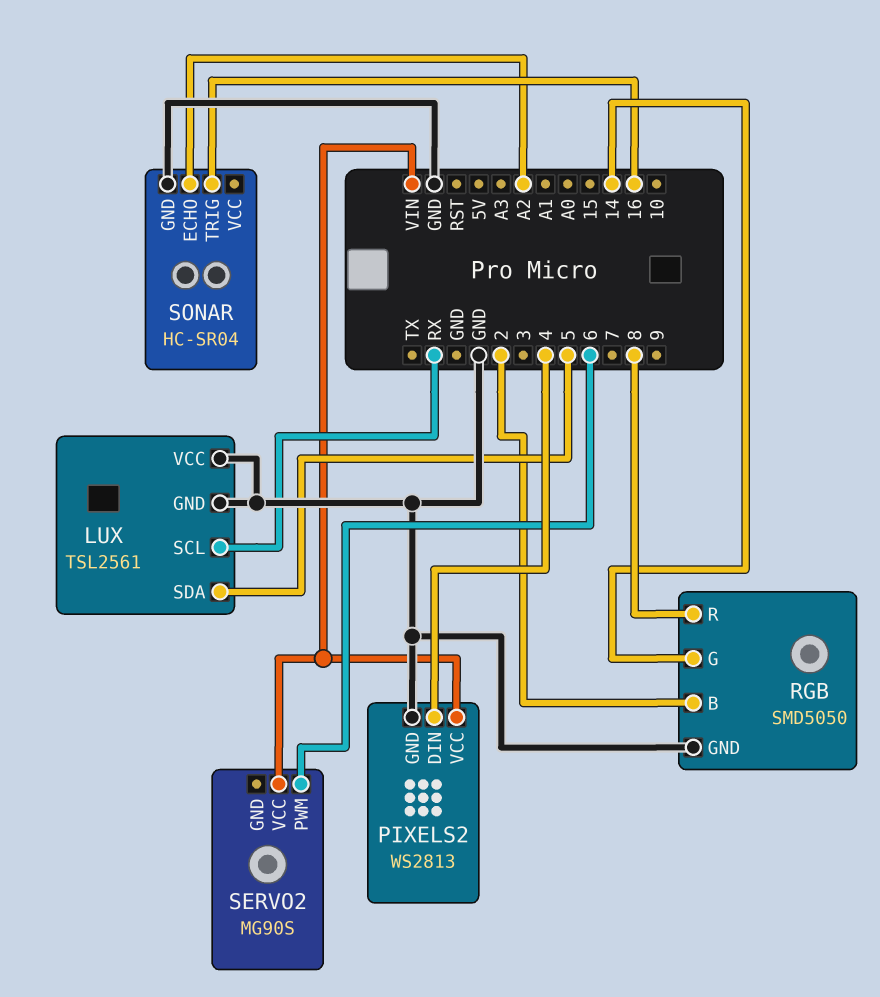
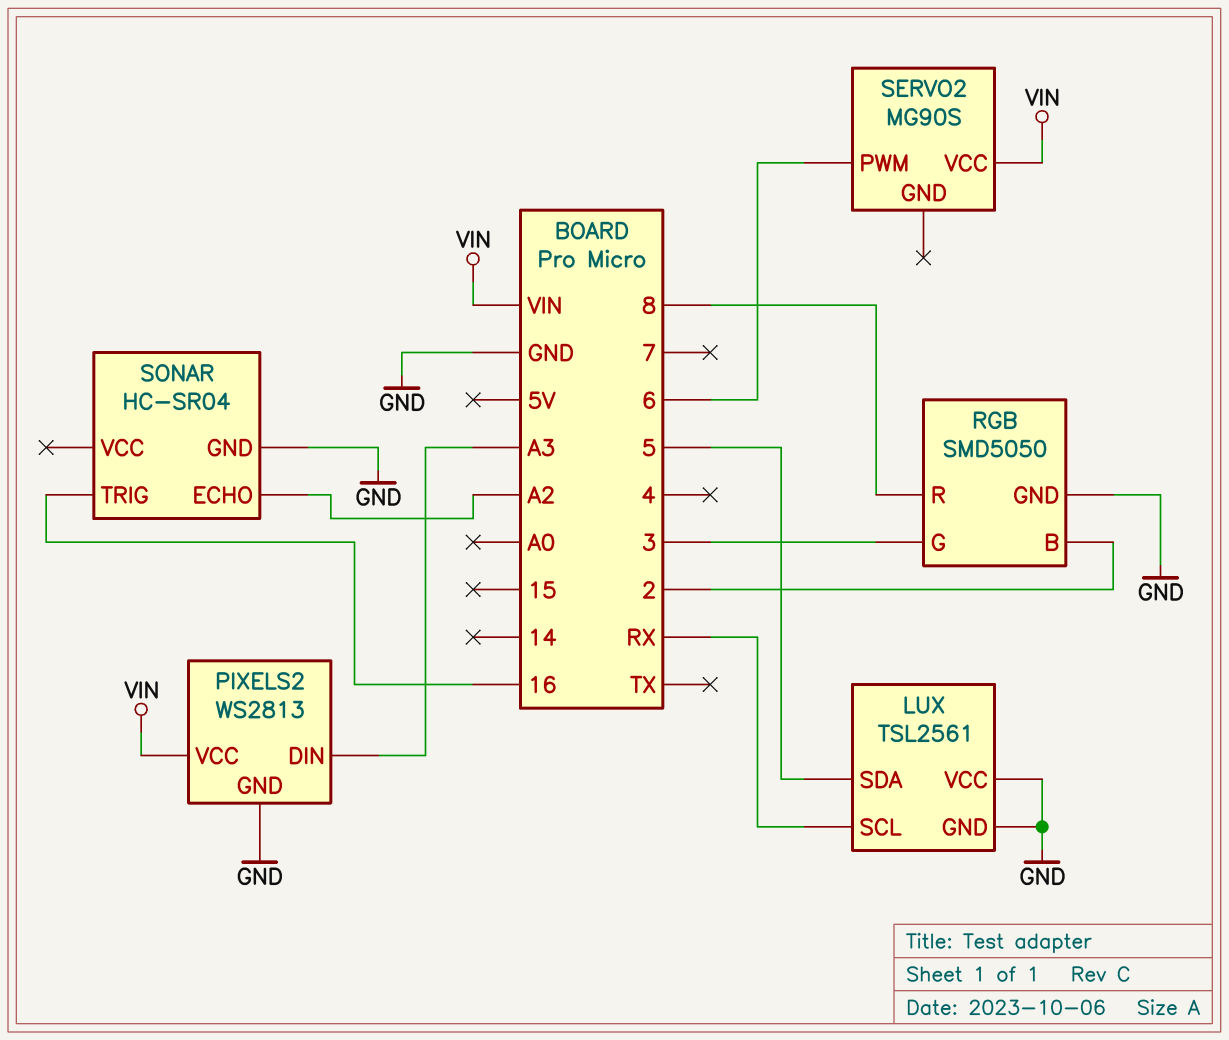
PIXELS2 pin DIN: 4 -> A3
RGB pin G: 14 -> 3

